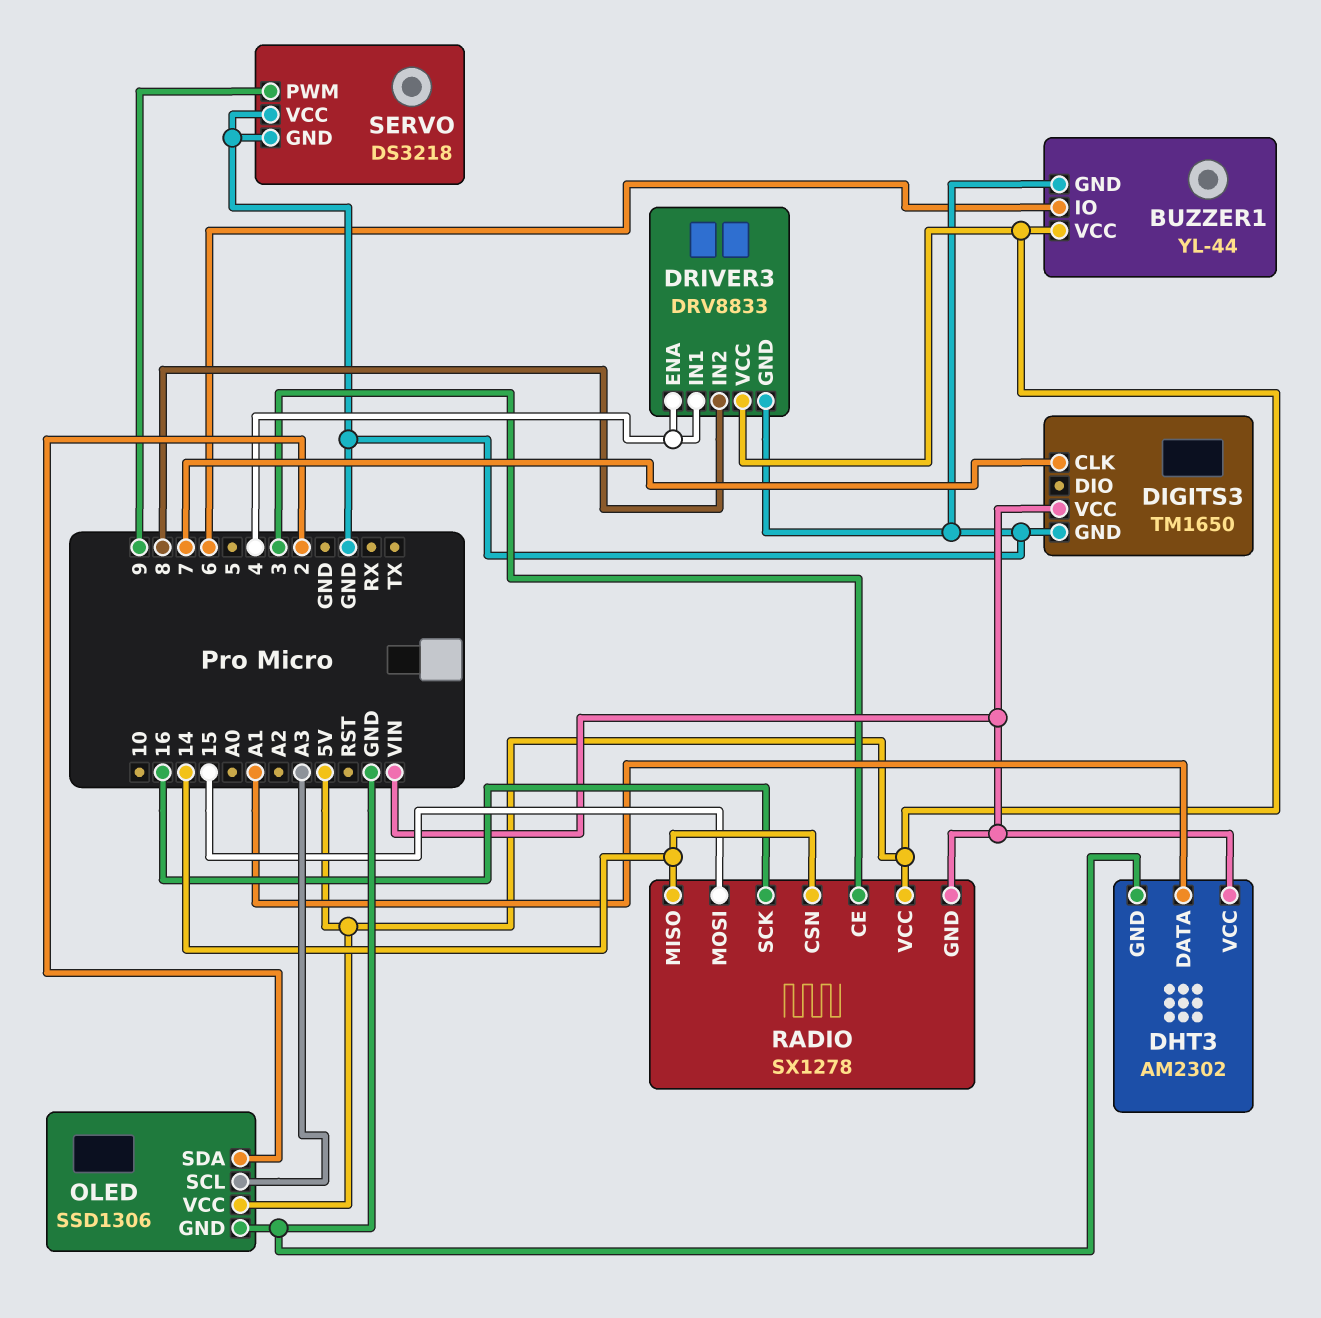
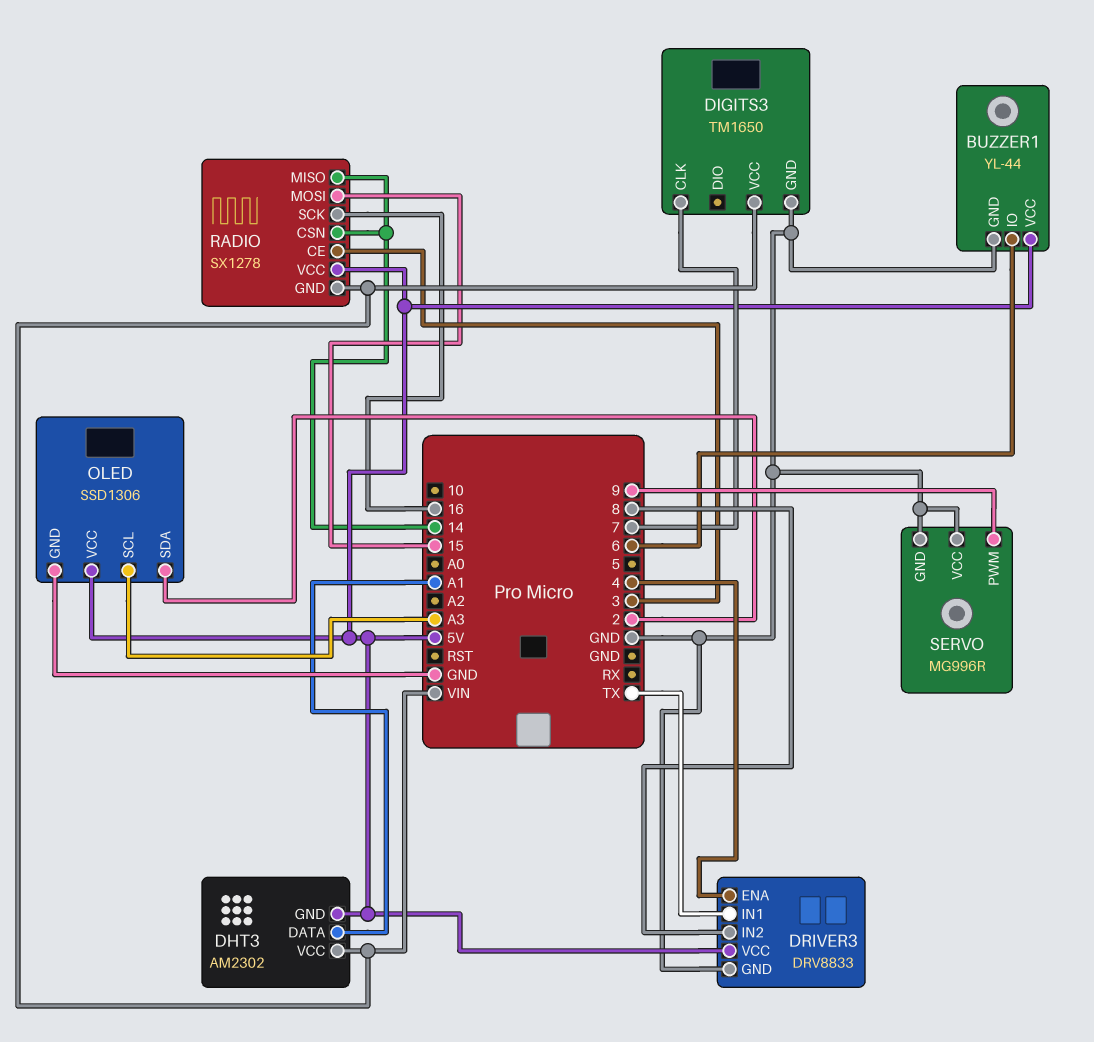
DHT3 pin GND: GND -> 5V
DRIVER3 pin IN1: 4 -> TX
SERVO: DS3218 -> MG996R

